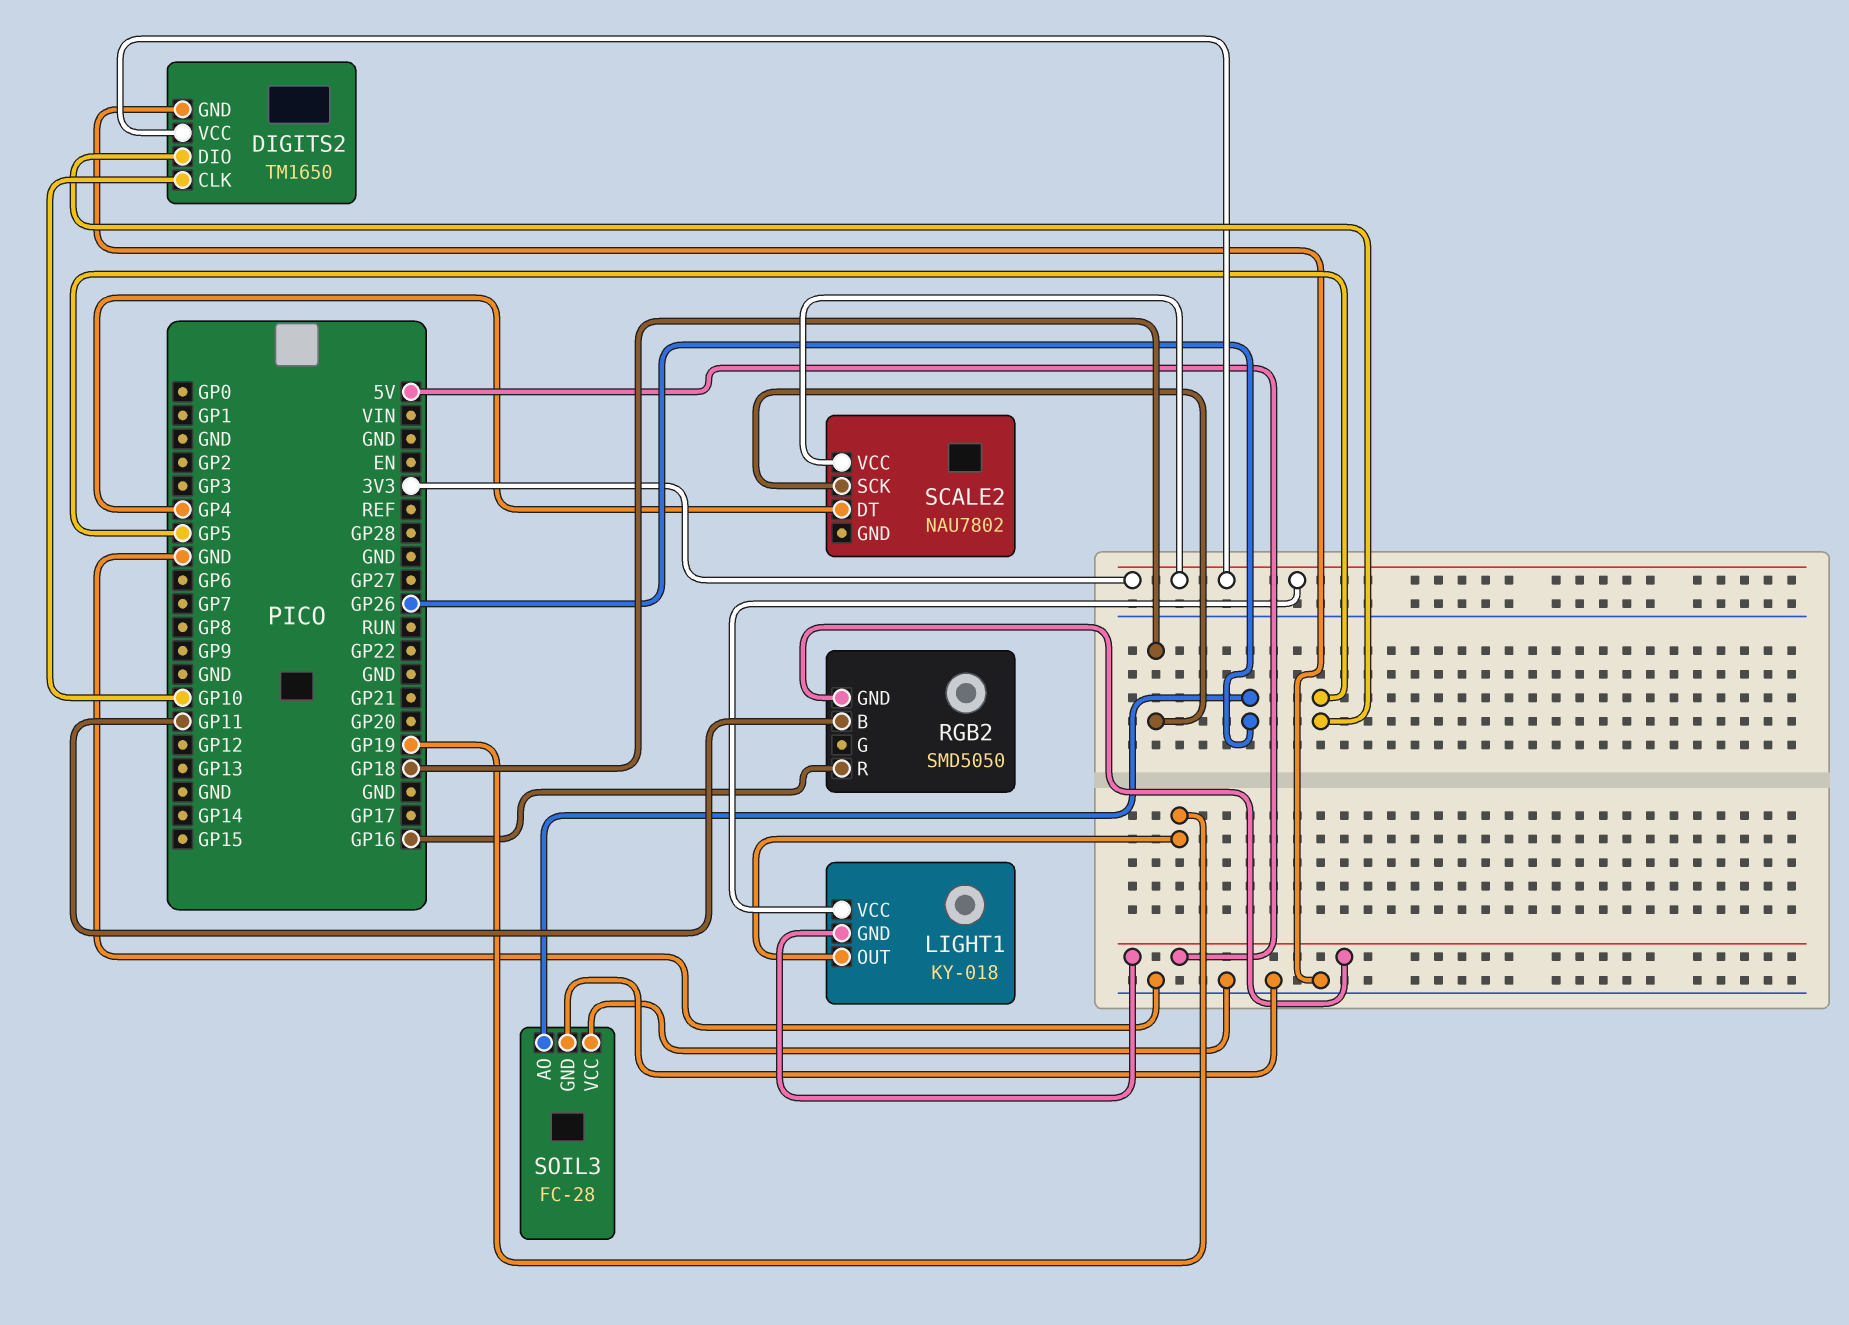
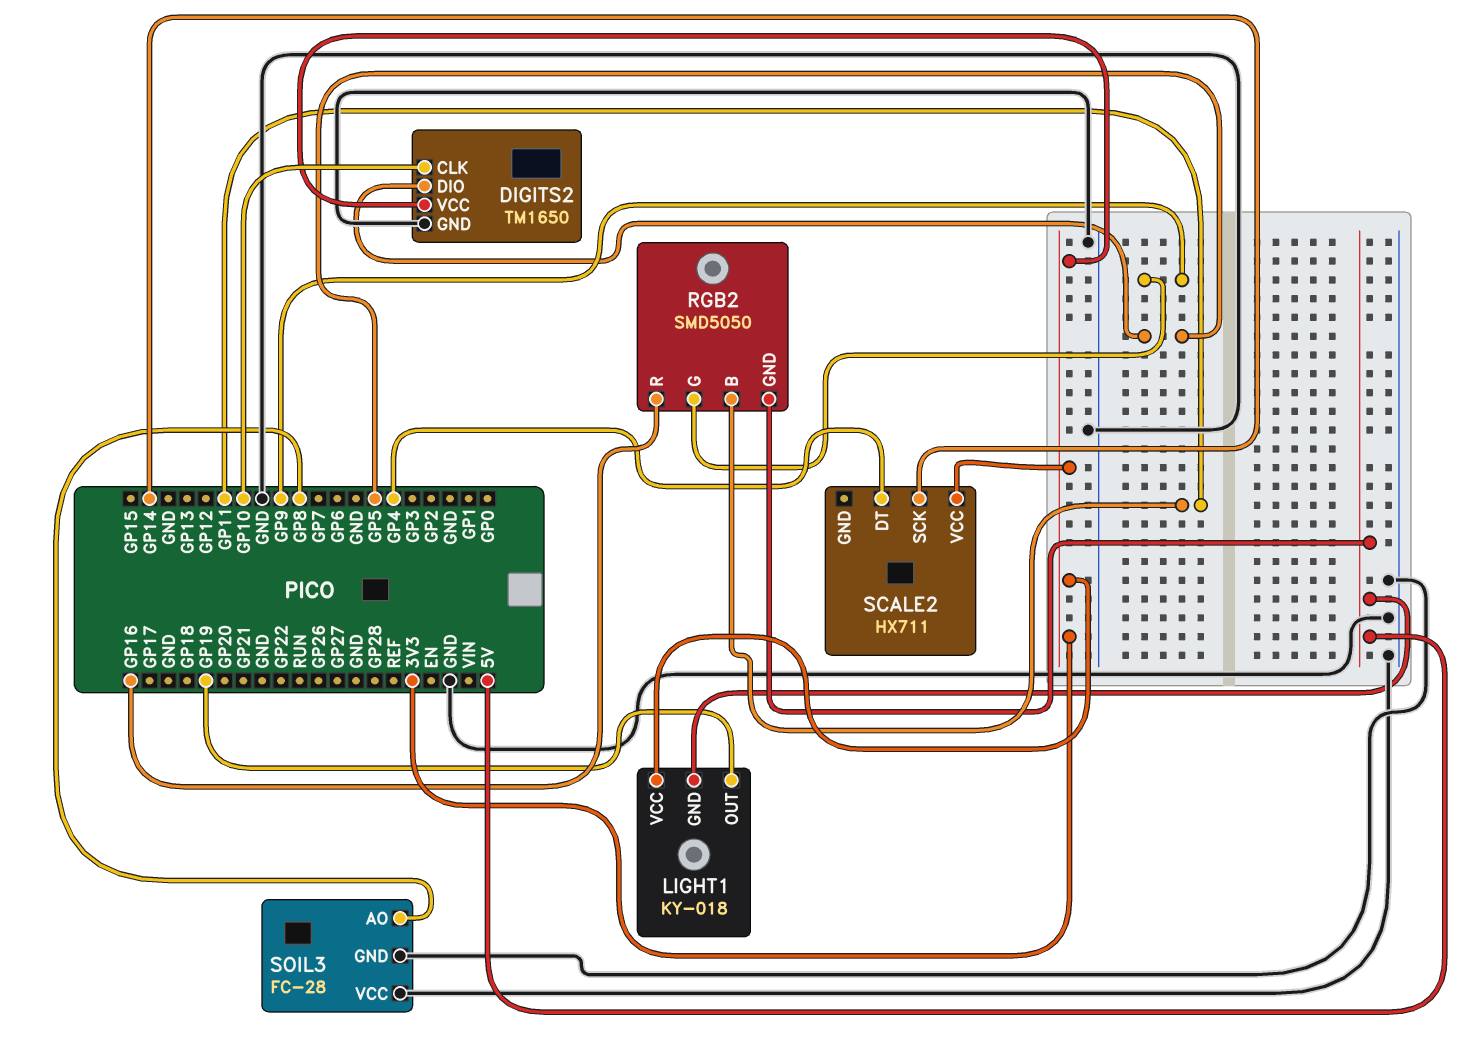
RGB2 pin G: none -> GP9
SCALE2: NAU7802 -> HX711
SCALE2 pin SCK: GP18 -> GP14
SOIL3 pin AO: GP26 -> GP8

